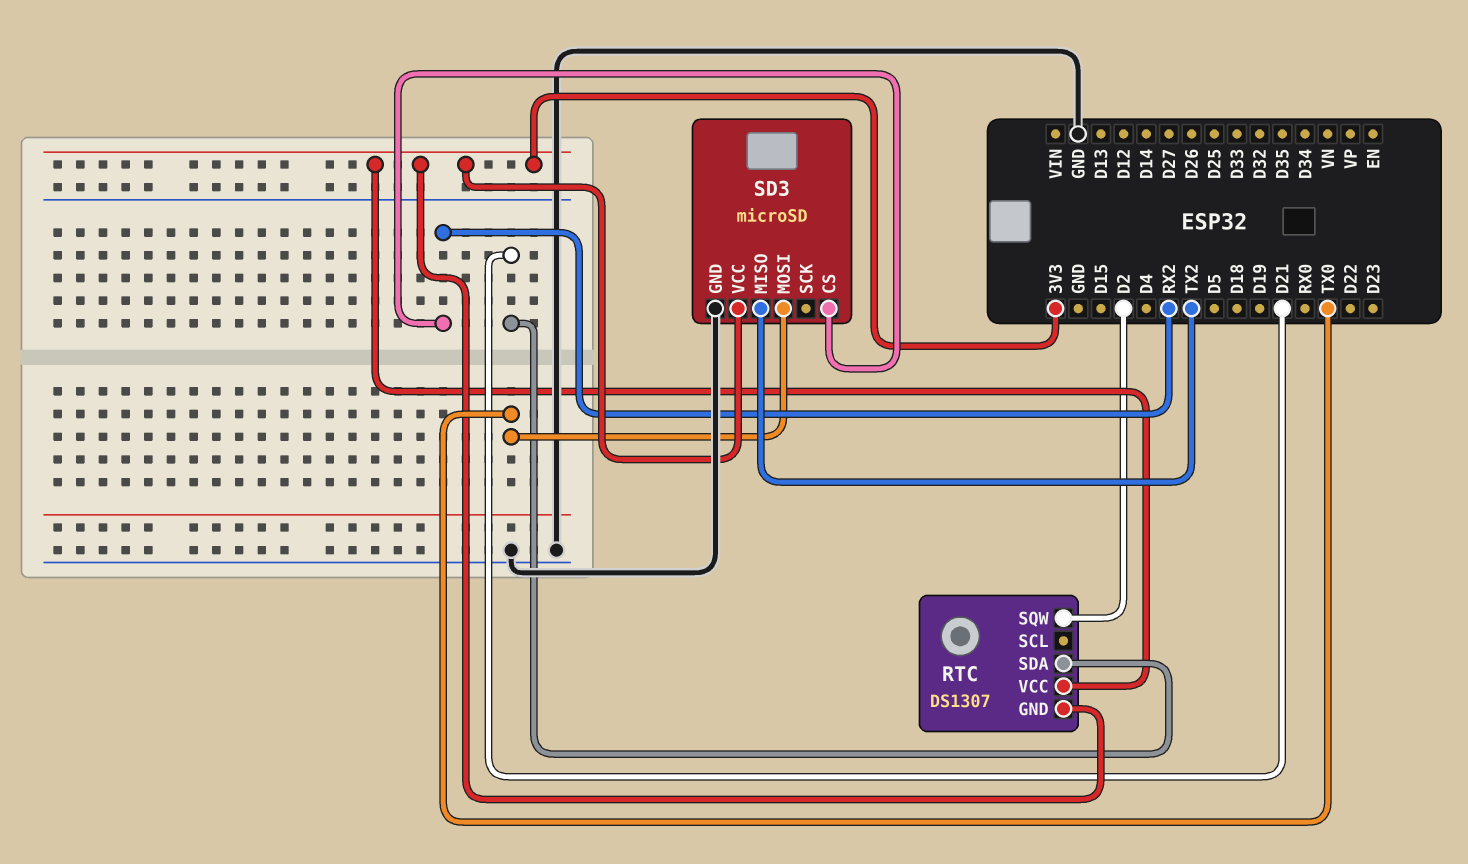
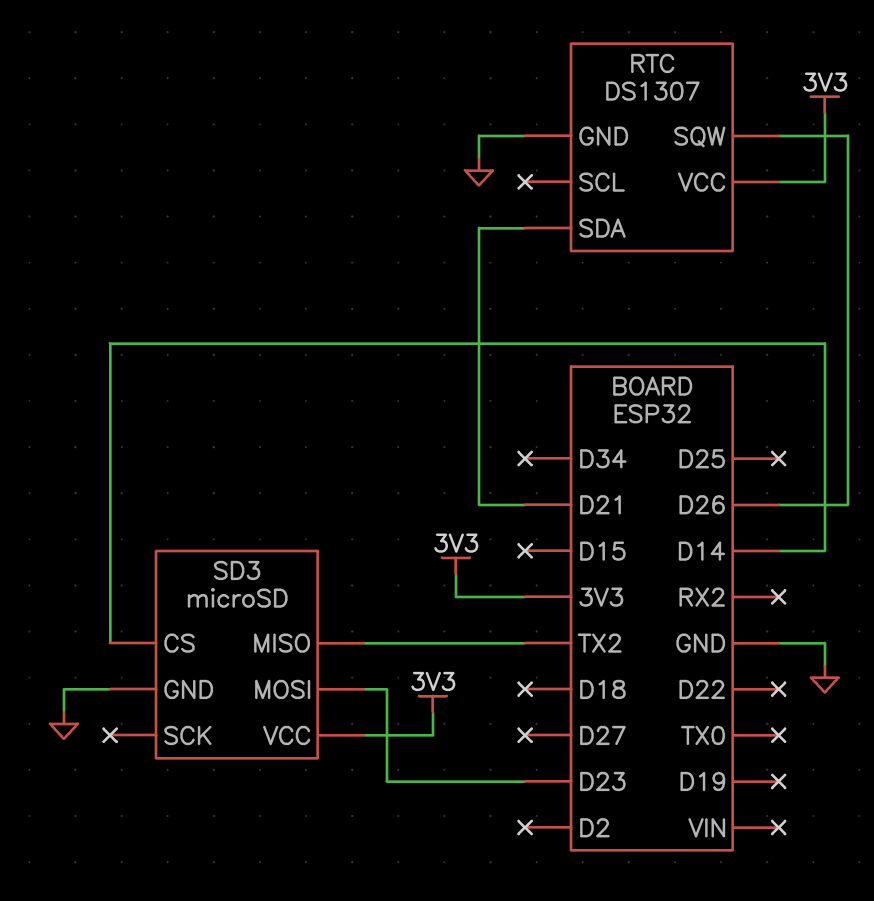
RTC pin GND: 3V3 -> GND
RTC pin SQW: D2 -> D26
SD3 pin CS: RX2 -> D14
SD3 pin MOSI: TX0 -> D23

